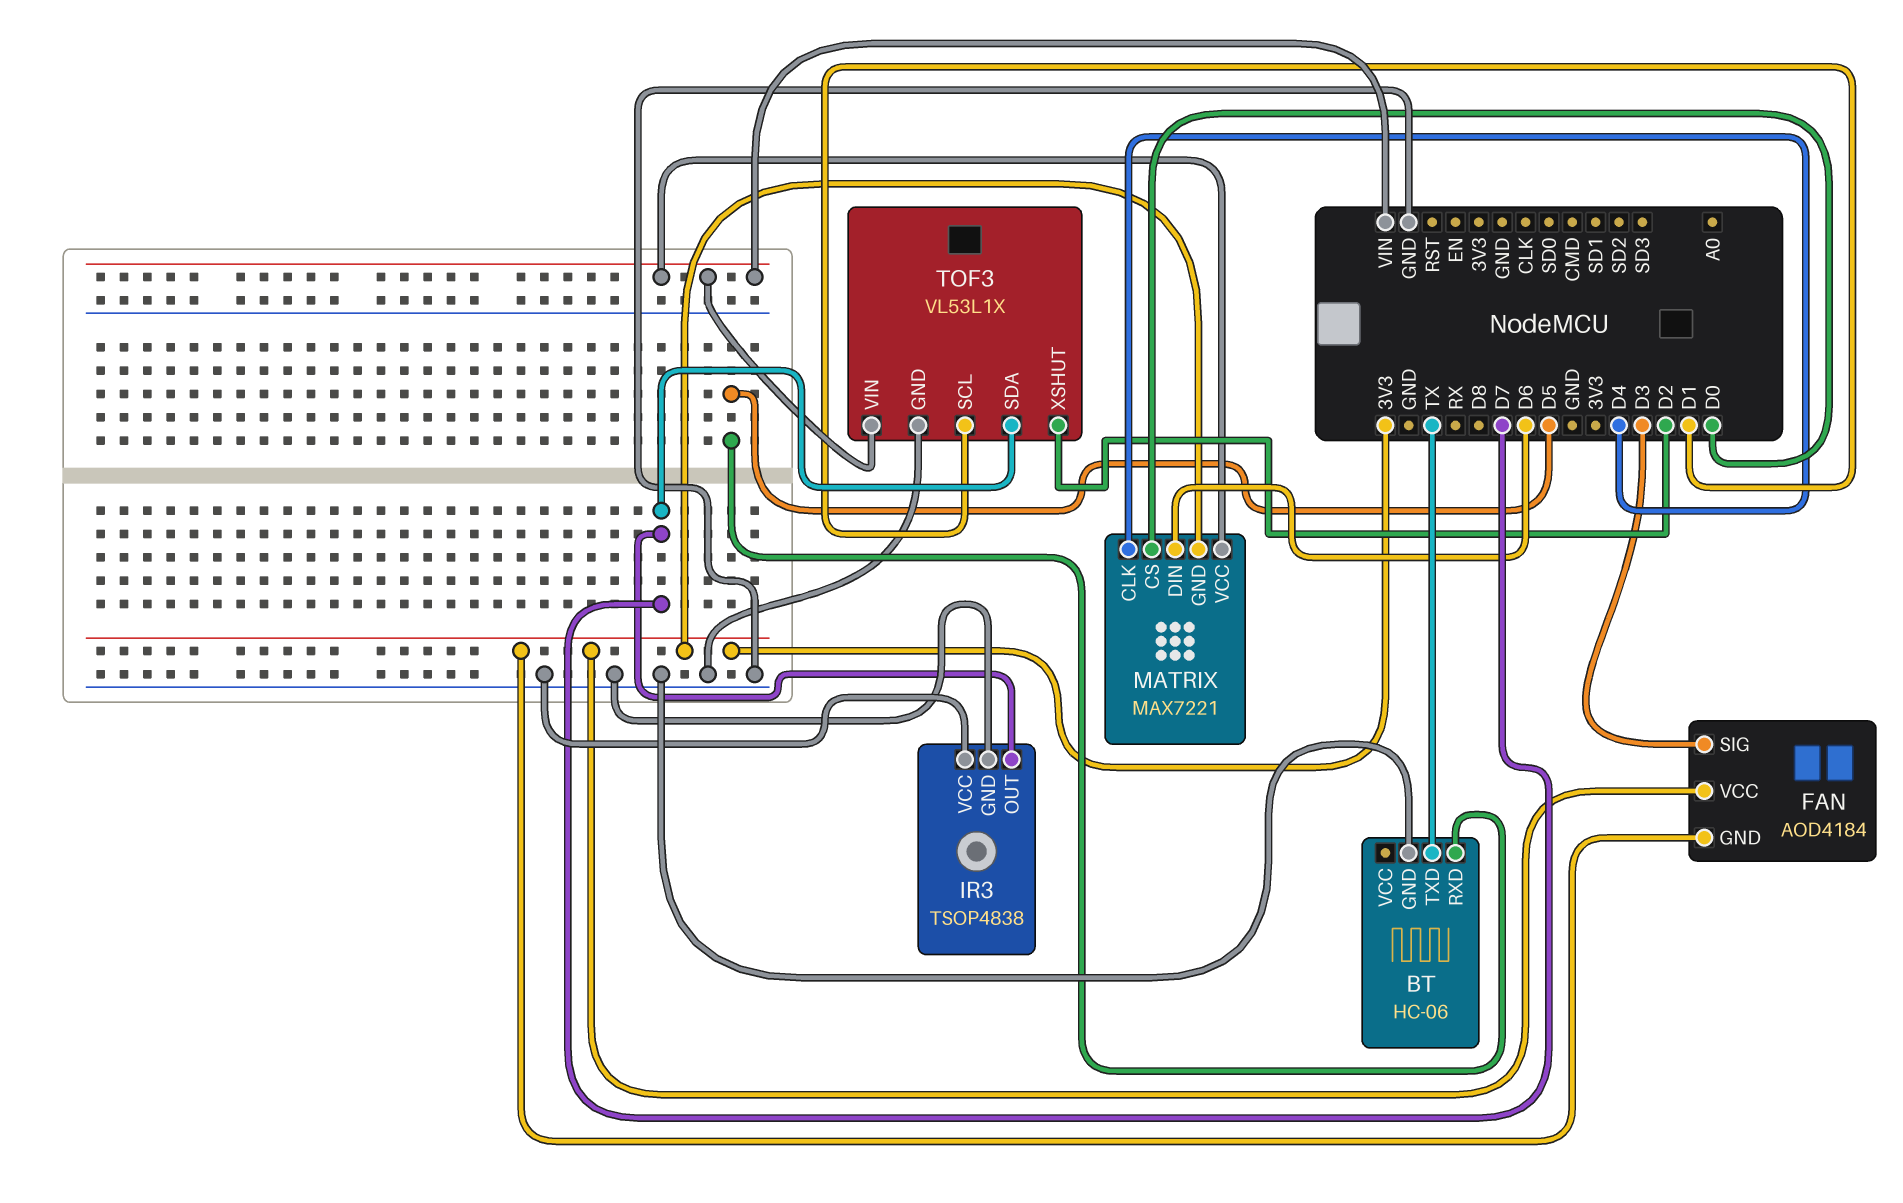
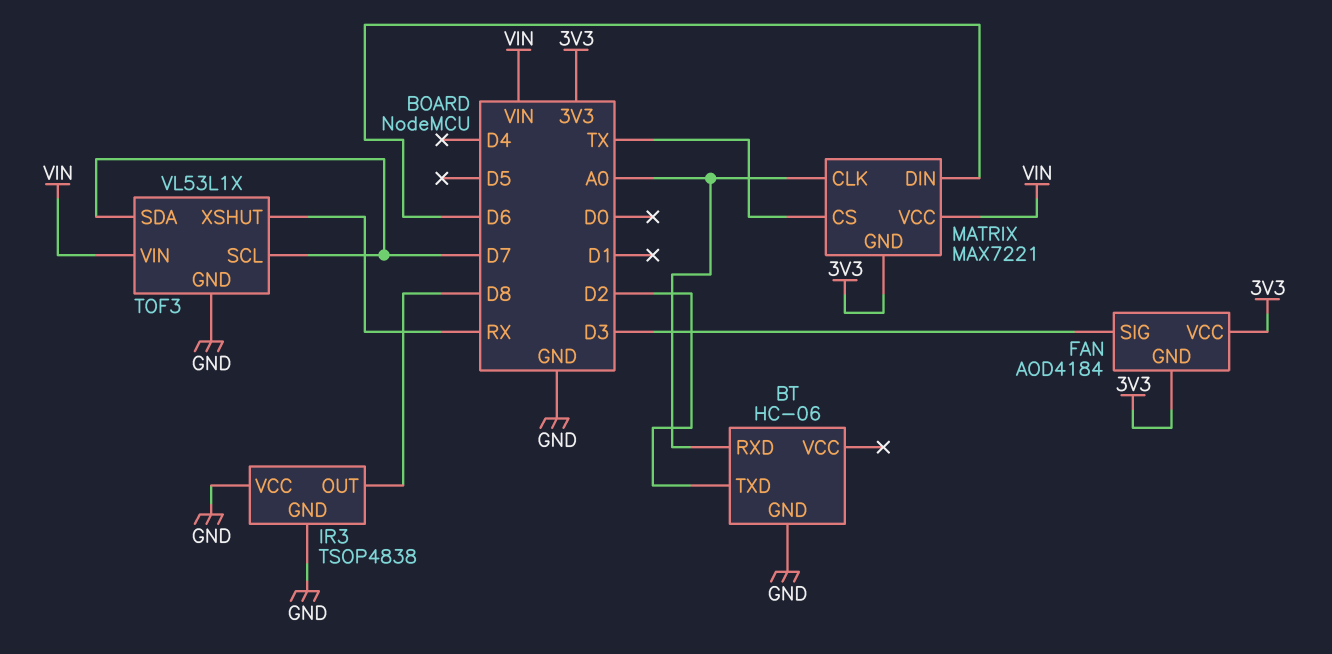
BT pin RXD: D5 -> A0
BT pin TXD: TX -> D2
IR3 pin OUT: D7 -> D8
MATRIX pin CLK: D4 -> A0
MATRIX pin CS: D0 -> TX
TOF3 pin SCL: D1 -> D7
TOF3 pin XSHUT: D2 -> RX

